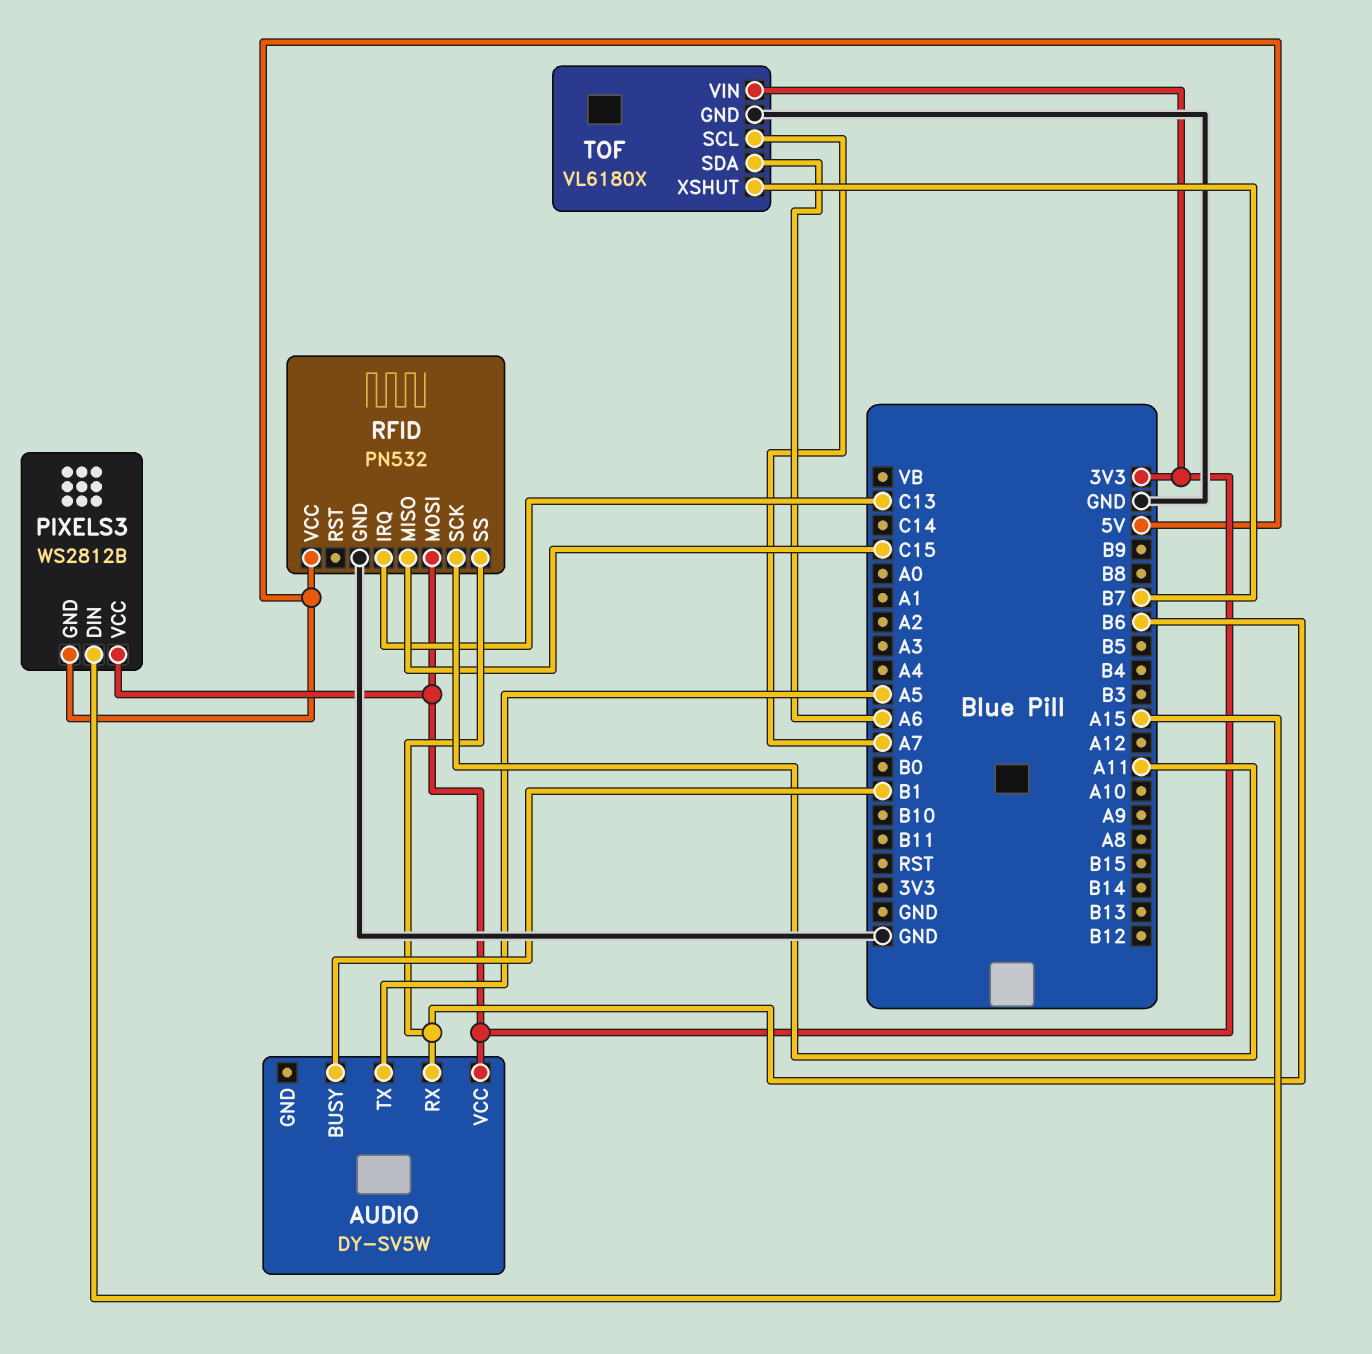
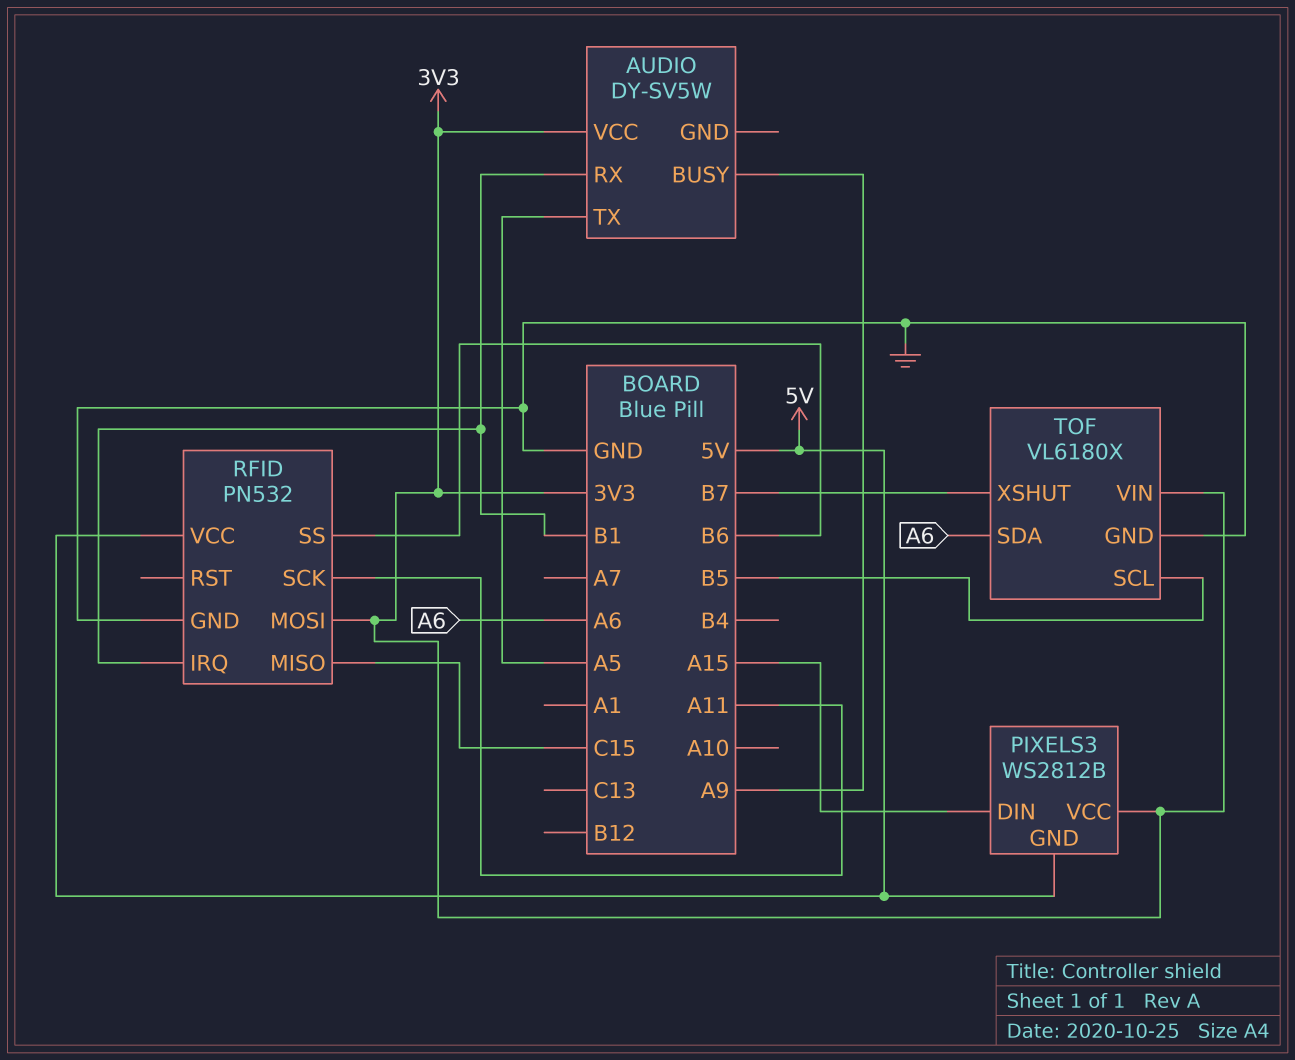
AUDIO pin BUSY: B1 -> A9
AUDIO pin RX: B6 -> B1
RFID pin IRQ: C13 -> B1
TOF pin SCL: A7 -> B5

